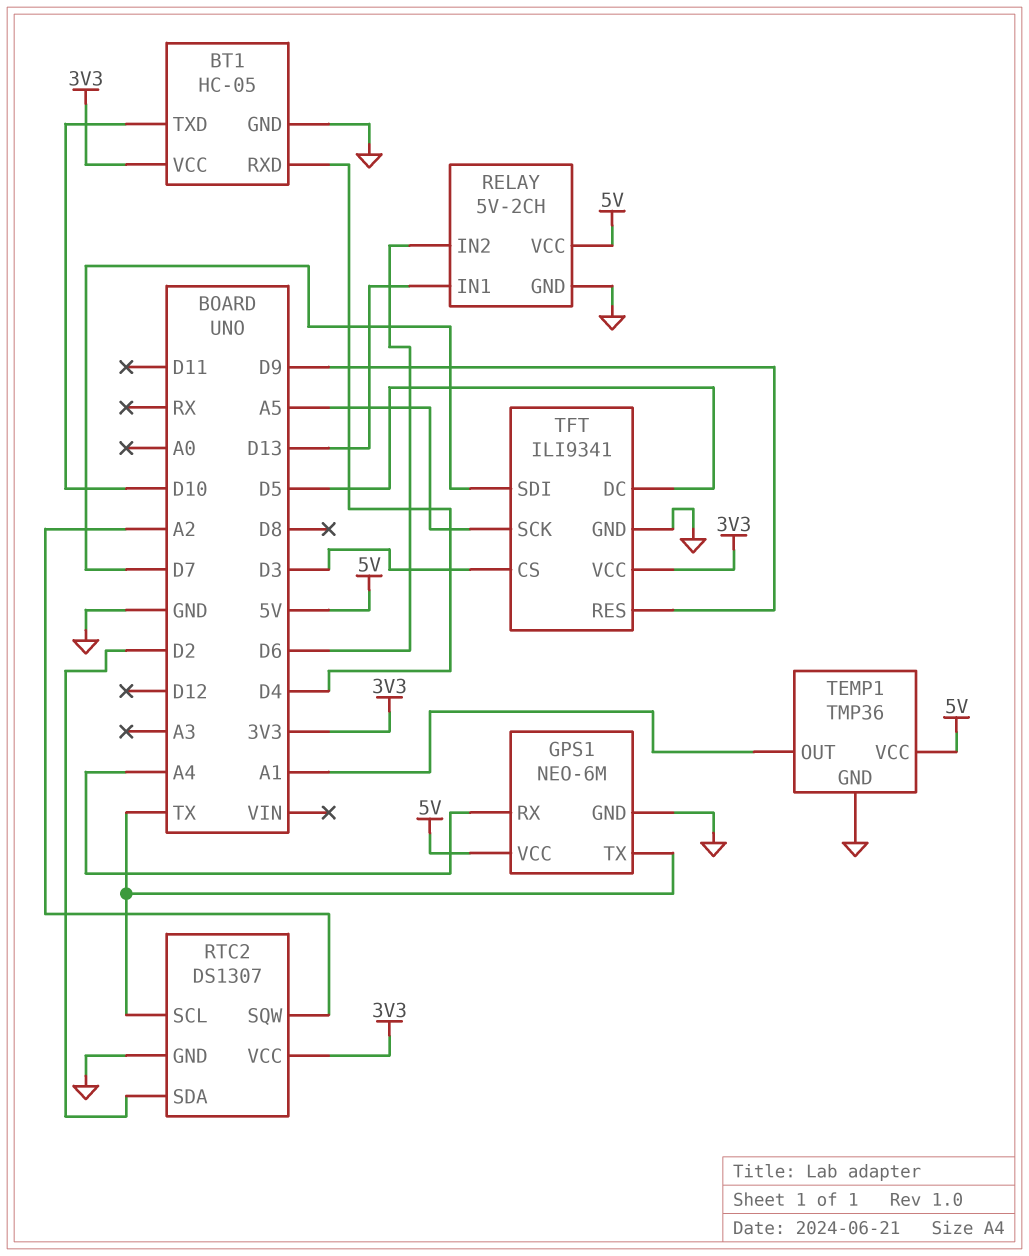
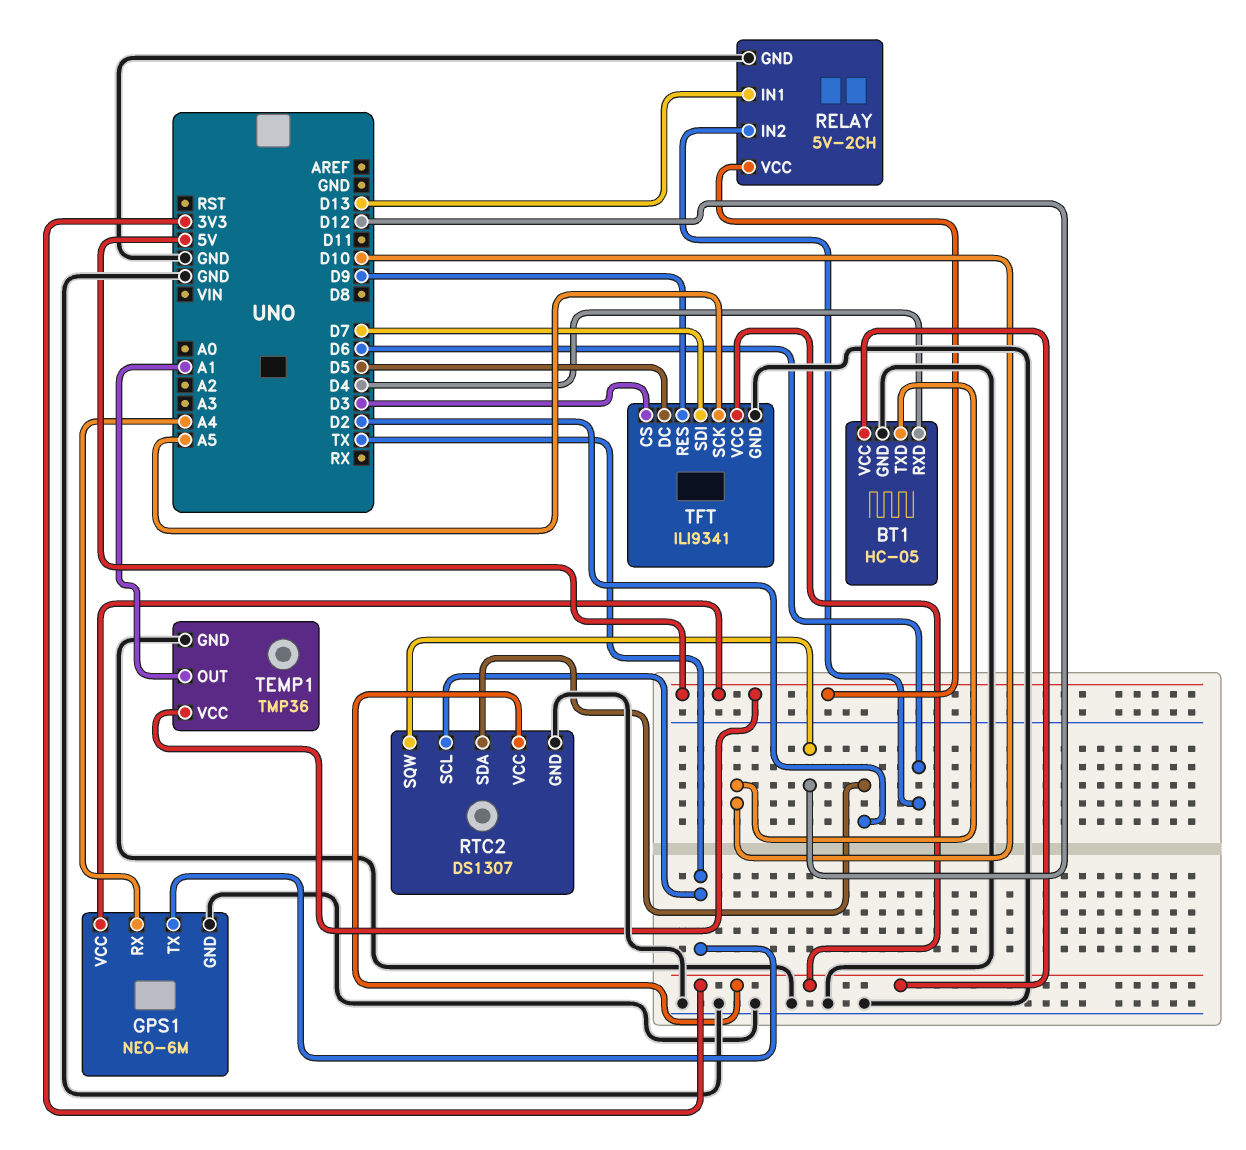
RTC2 pin SQW: A2 -> D12

